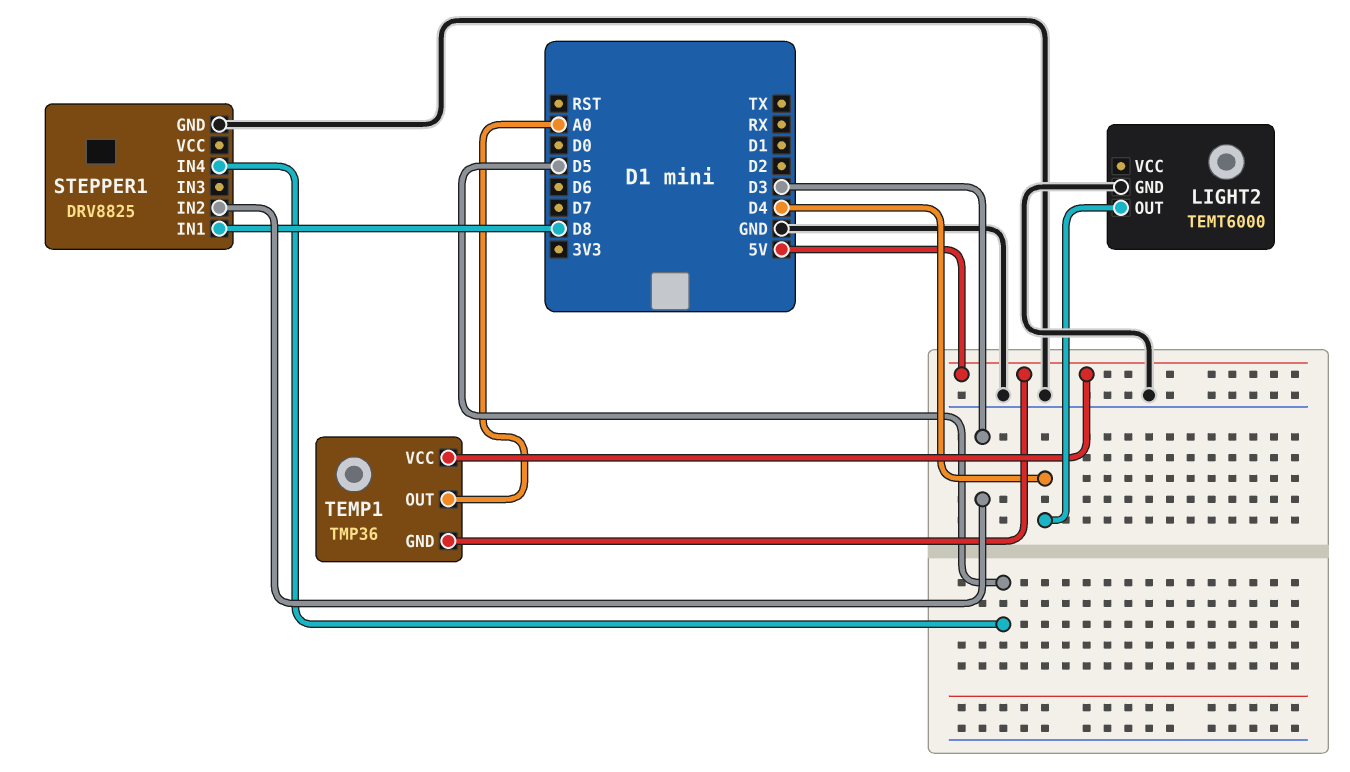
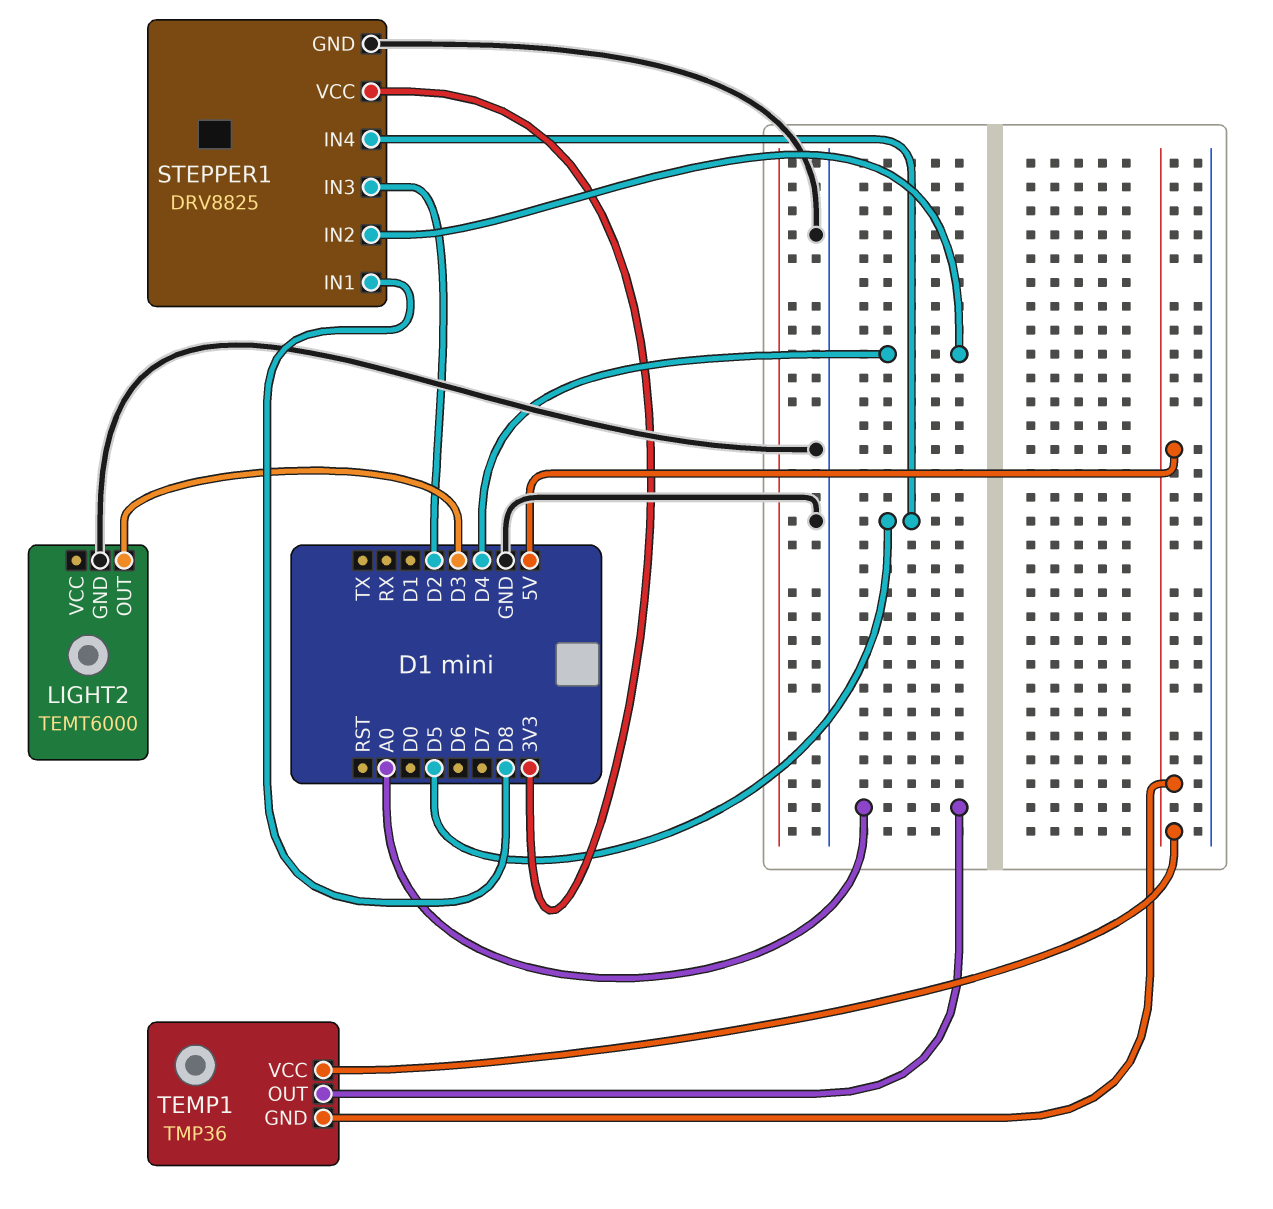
LIGHT2 pin OUT: D4 -> D3
STEPPER1 pin IN2: D3 -> D4
STEPPER1 pin IN3: none -> D2
STEPPER1 pin VCC: none -> 3V3

